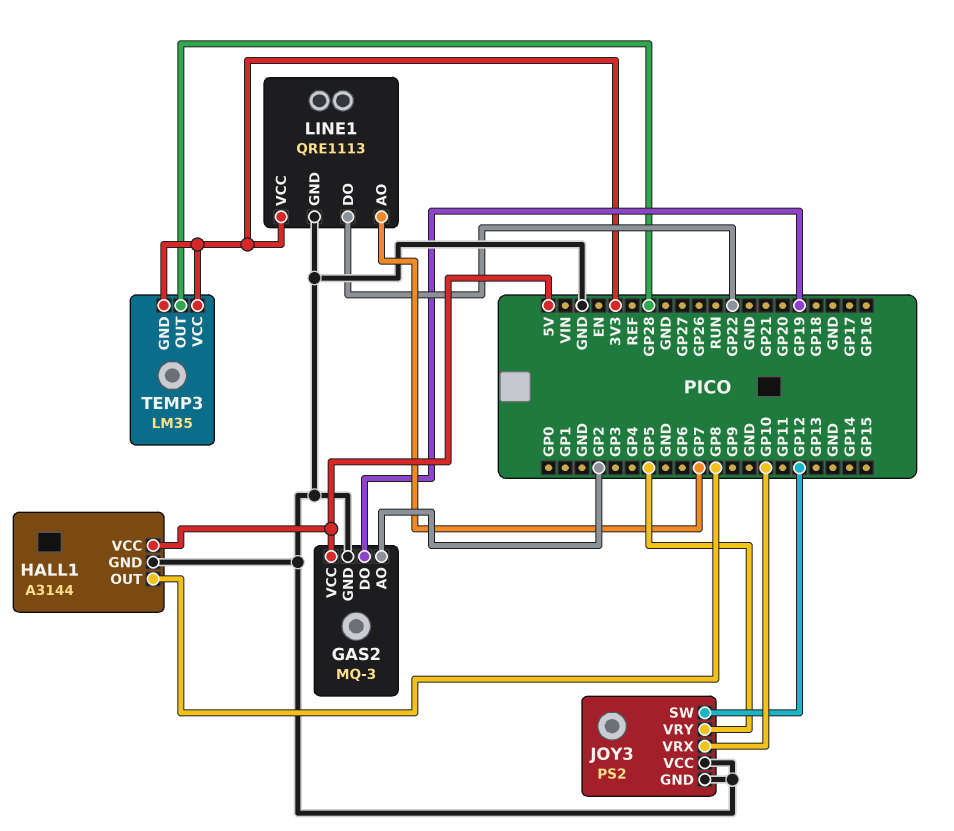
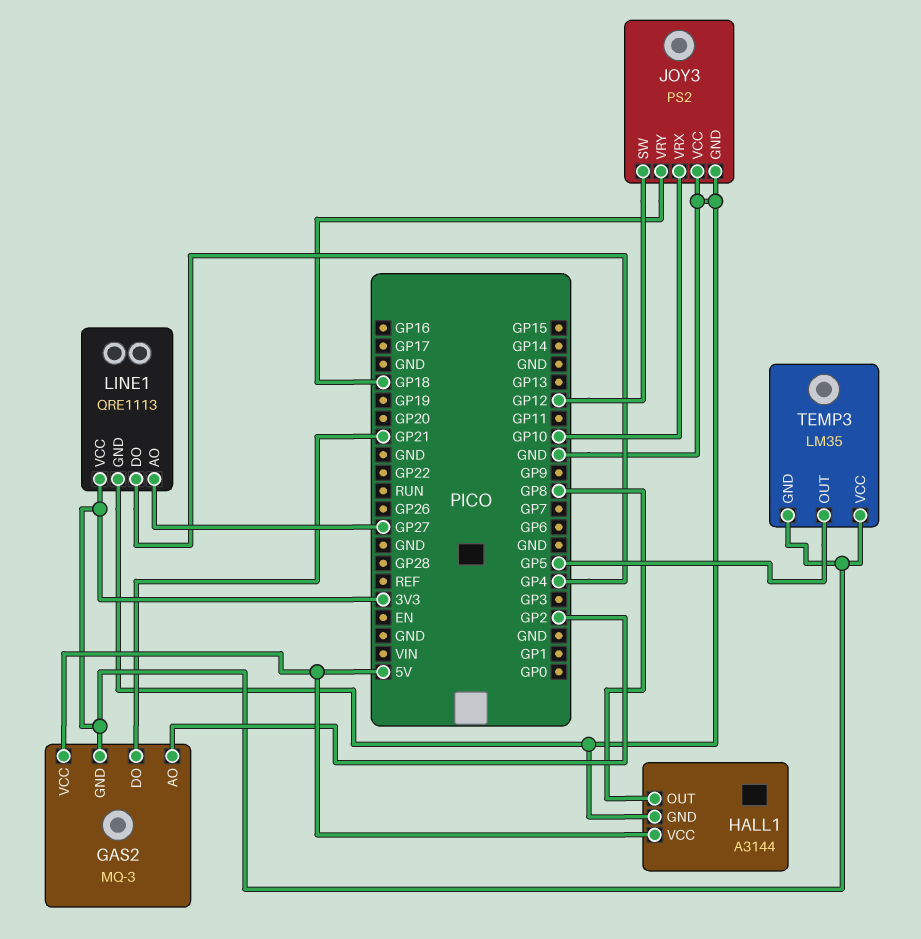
GAS2 pin DO: GP19 -> GP21
GAS2 pin GND: GND -> 3V3
JOY3 pin VRY: GP5 -> GP18
LINE1 pin AO: GP7 -> GP27
LINE1 pin DO: GP22 -> GP4
TEMP3 pin OUT: GP28 -> GP5

